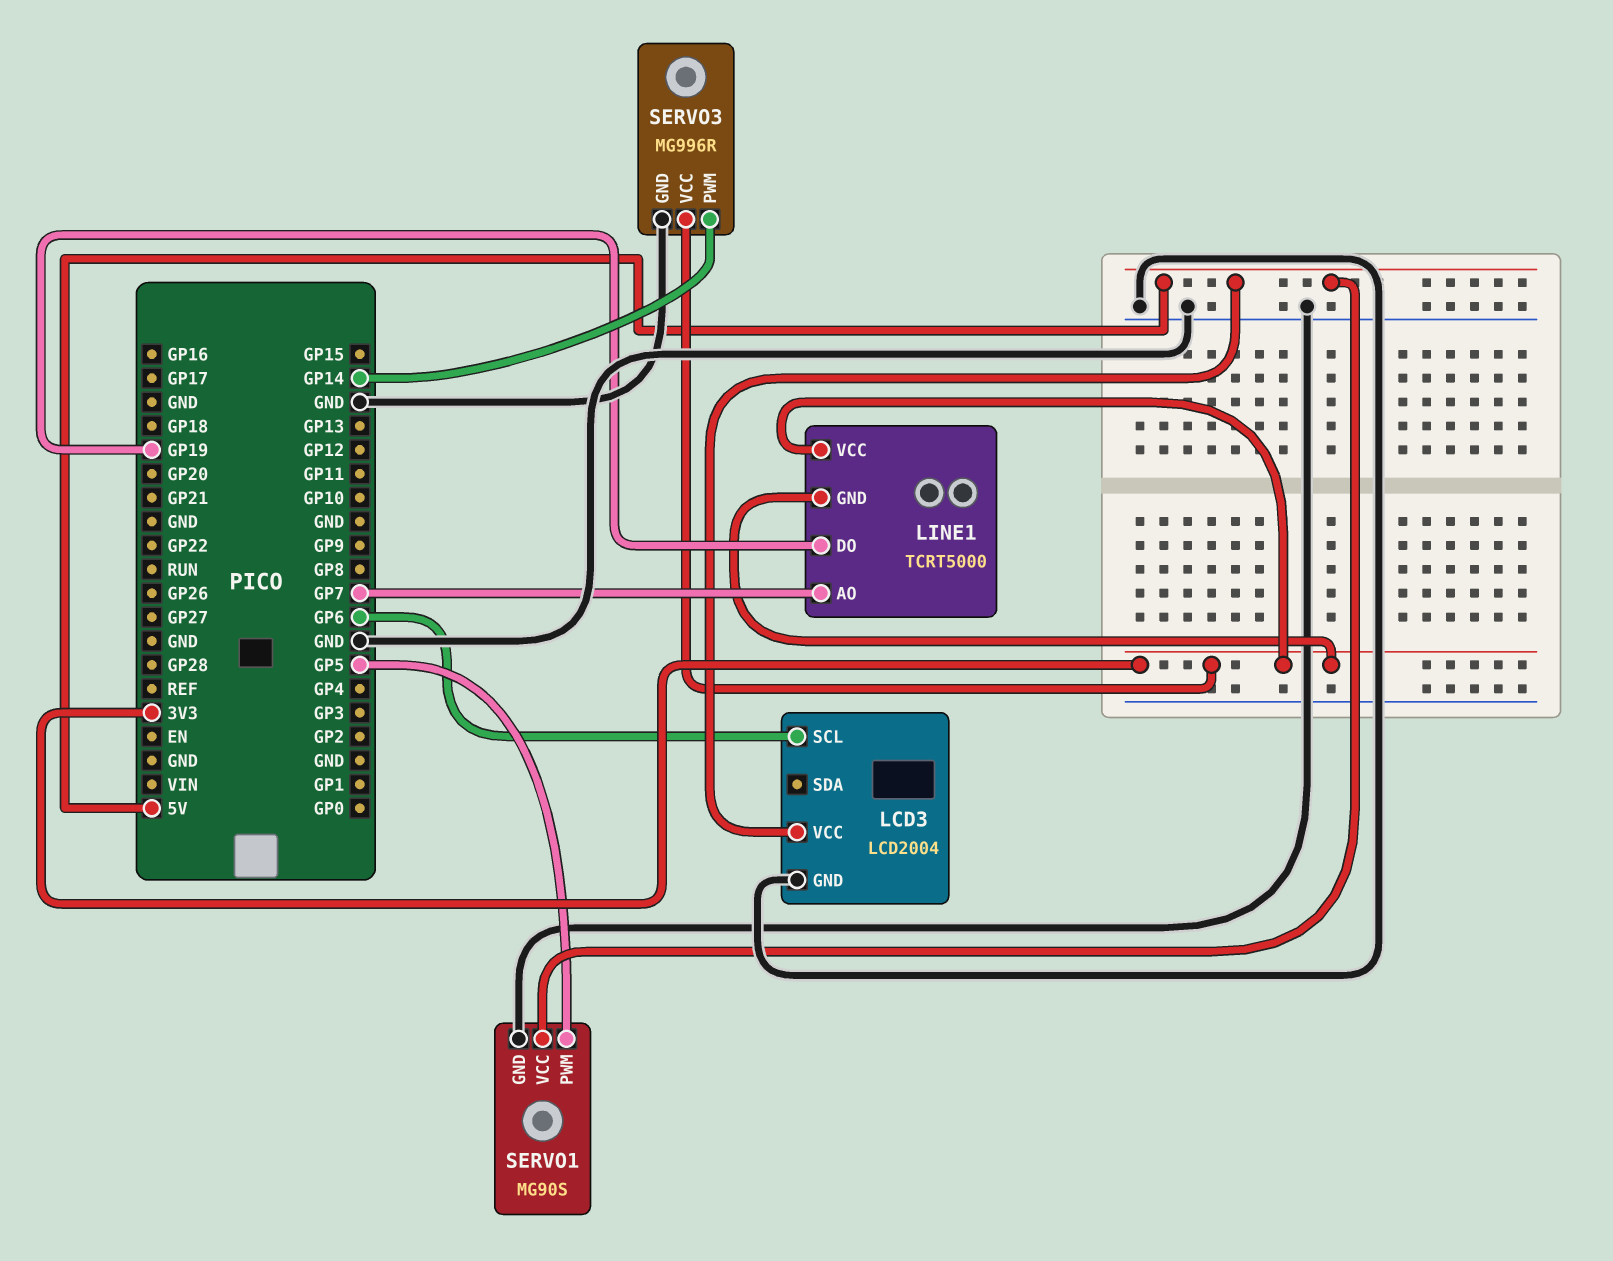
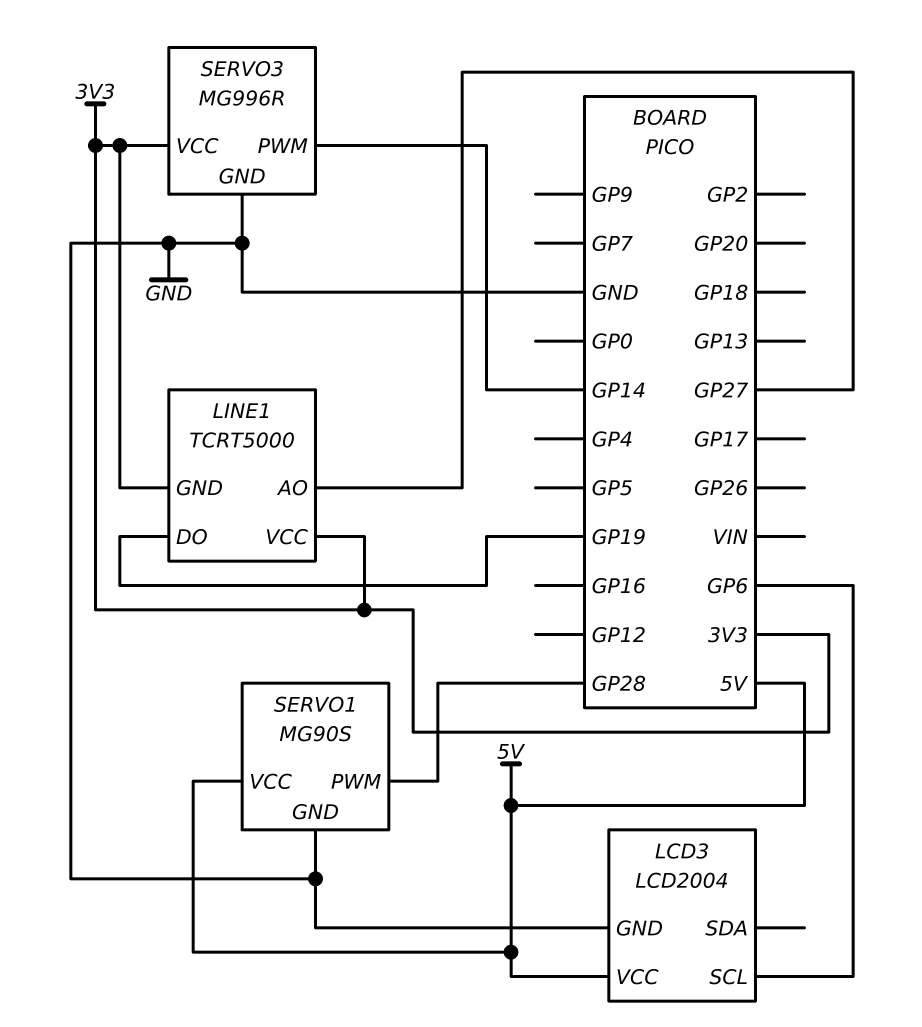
LINE1 pin AO: GP7 -> GP27
SERVO1 pin PWM: GP5 -> GP28

